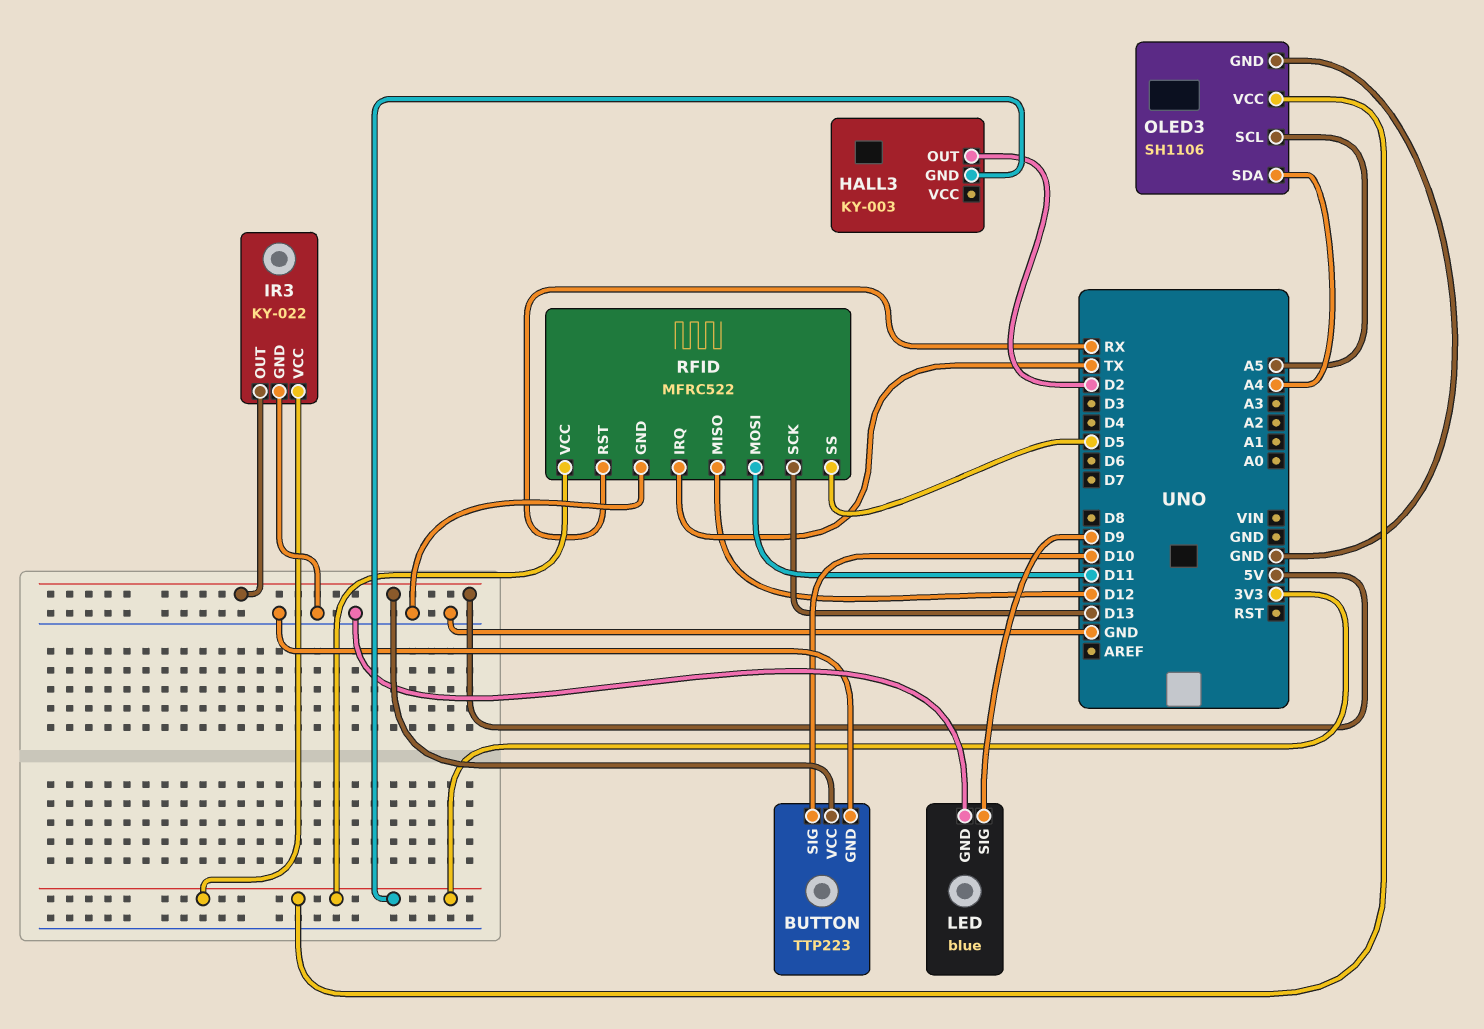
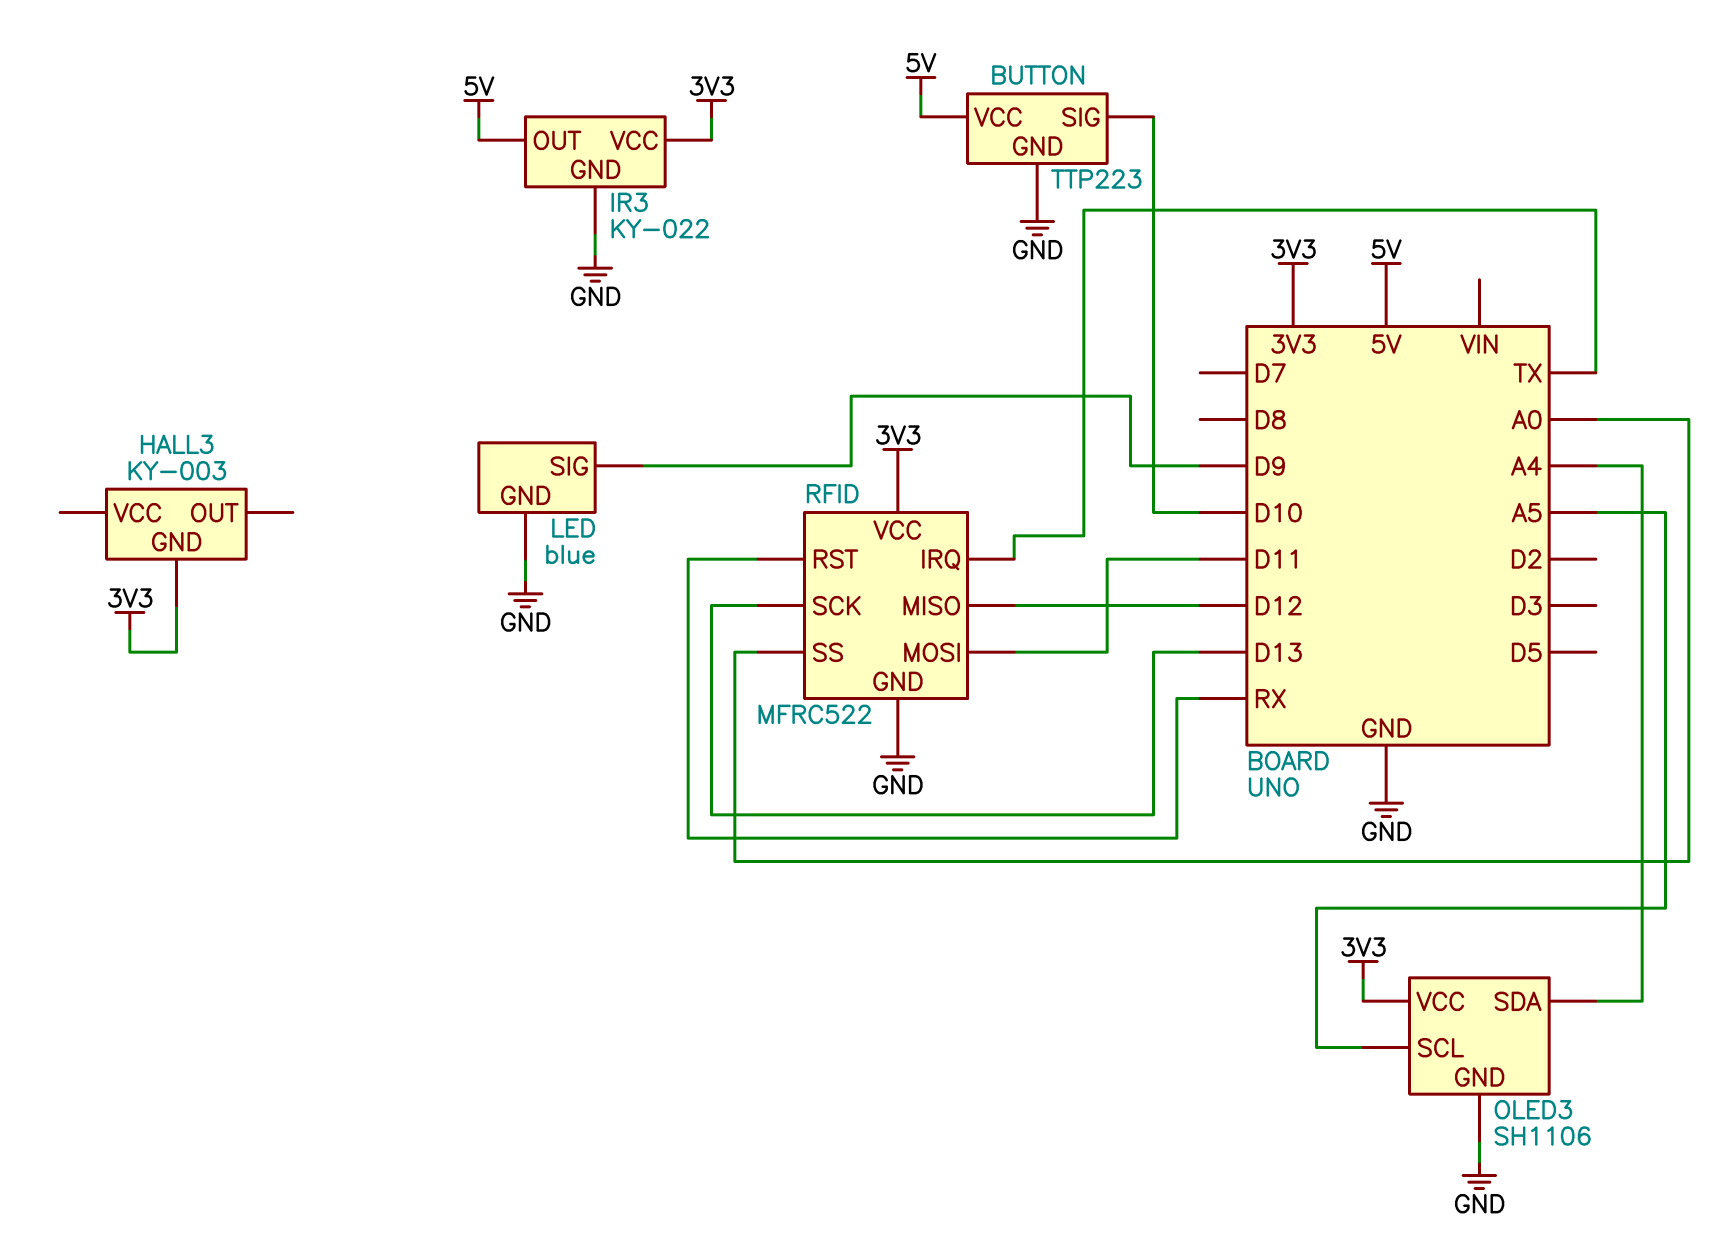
HALL3 pin OUT: D2 -> none
RFID pin SS: D5 -> A0

